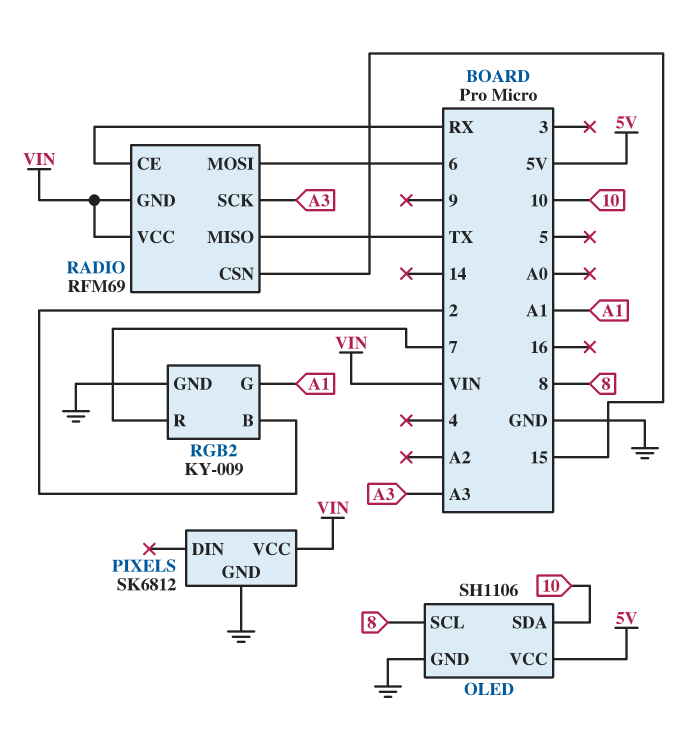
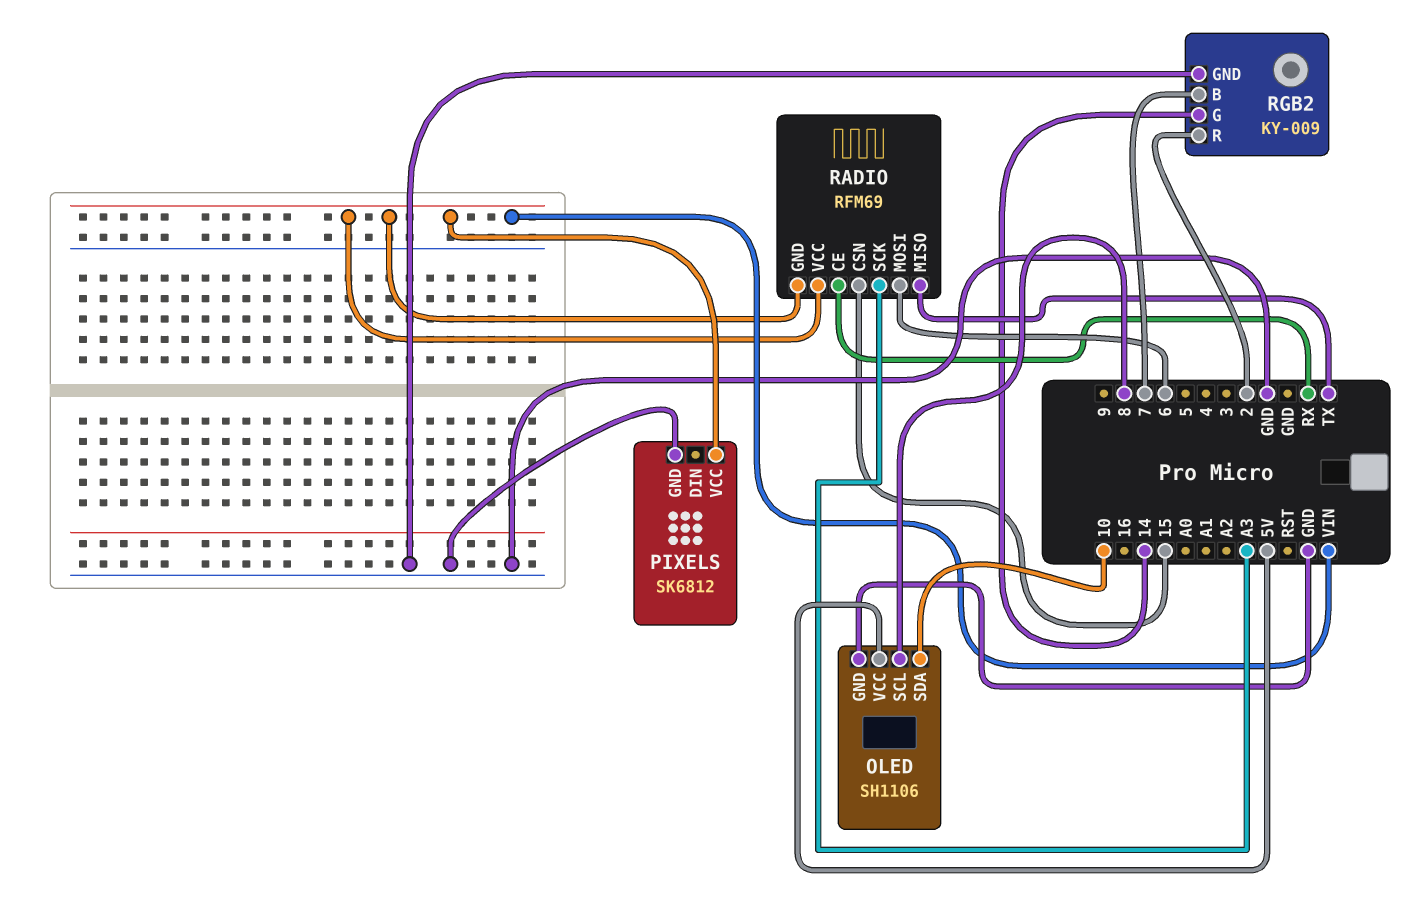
RGB2 pin B: 2 -> 7
RGB2 pin G: A1 -> 14
RGB2 pin R: 7 -> 2

